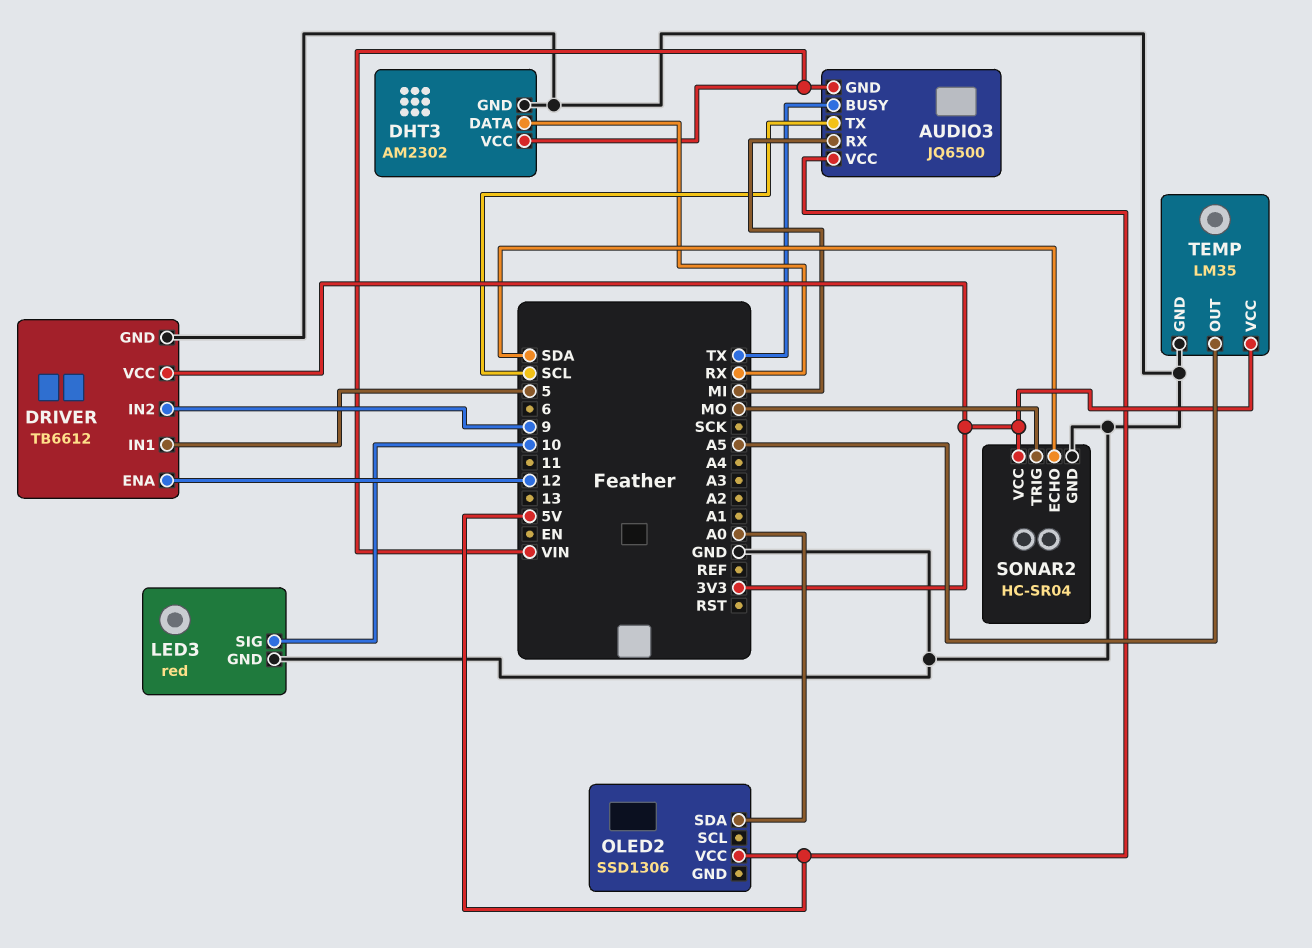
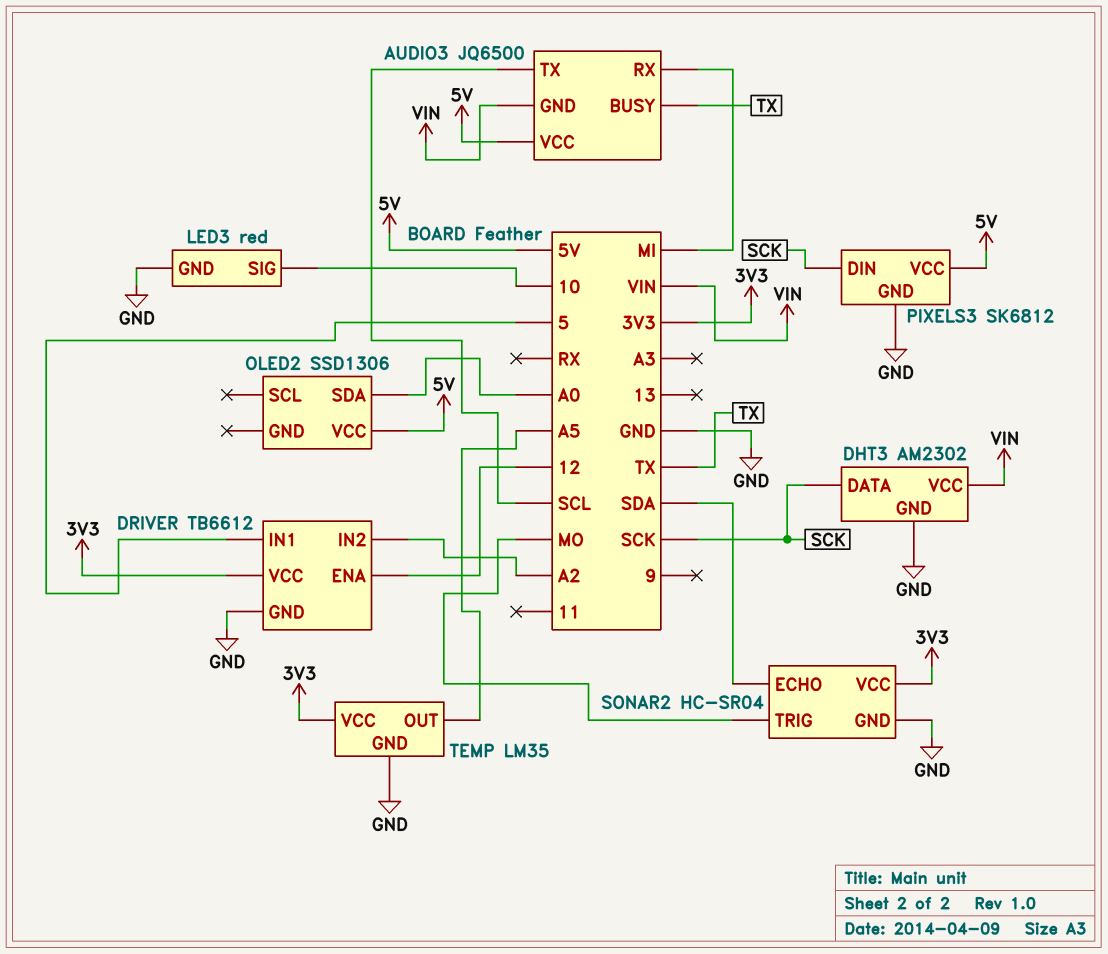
DHT3 pin DATA: RX -> SCK
DRIVER pin IN2: 9 -> A2
PIXELS3: none -> SK6812
PIXELS3 pin DIN: none -> SCK
PIXELS3 pin GND: none -> GND
PIXELS3 pin VCC: none -> 5V

